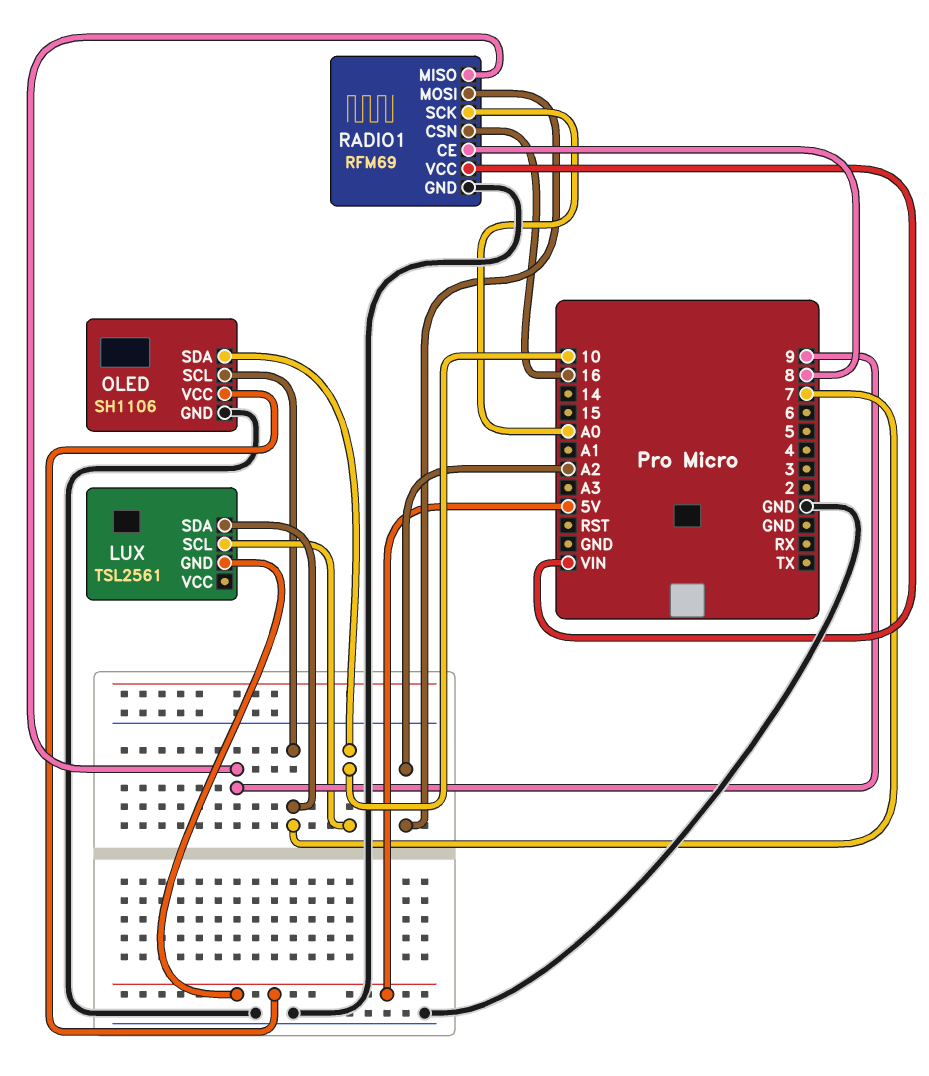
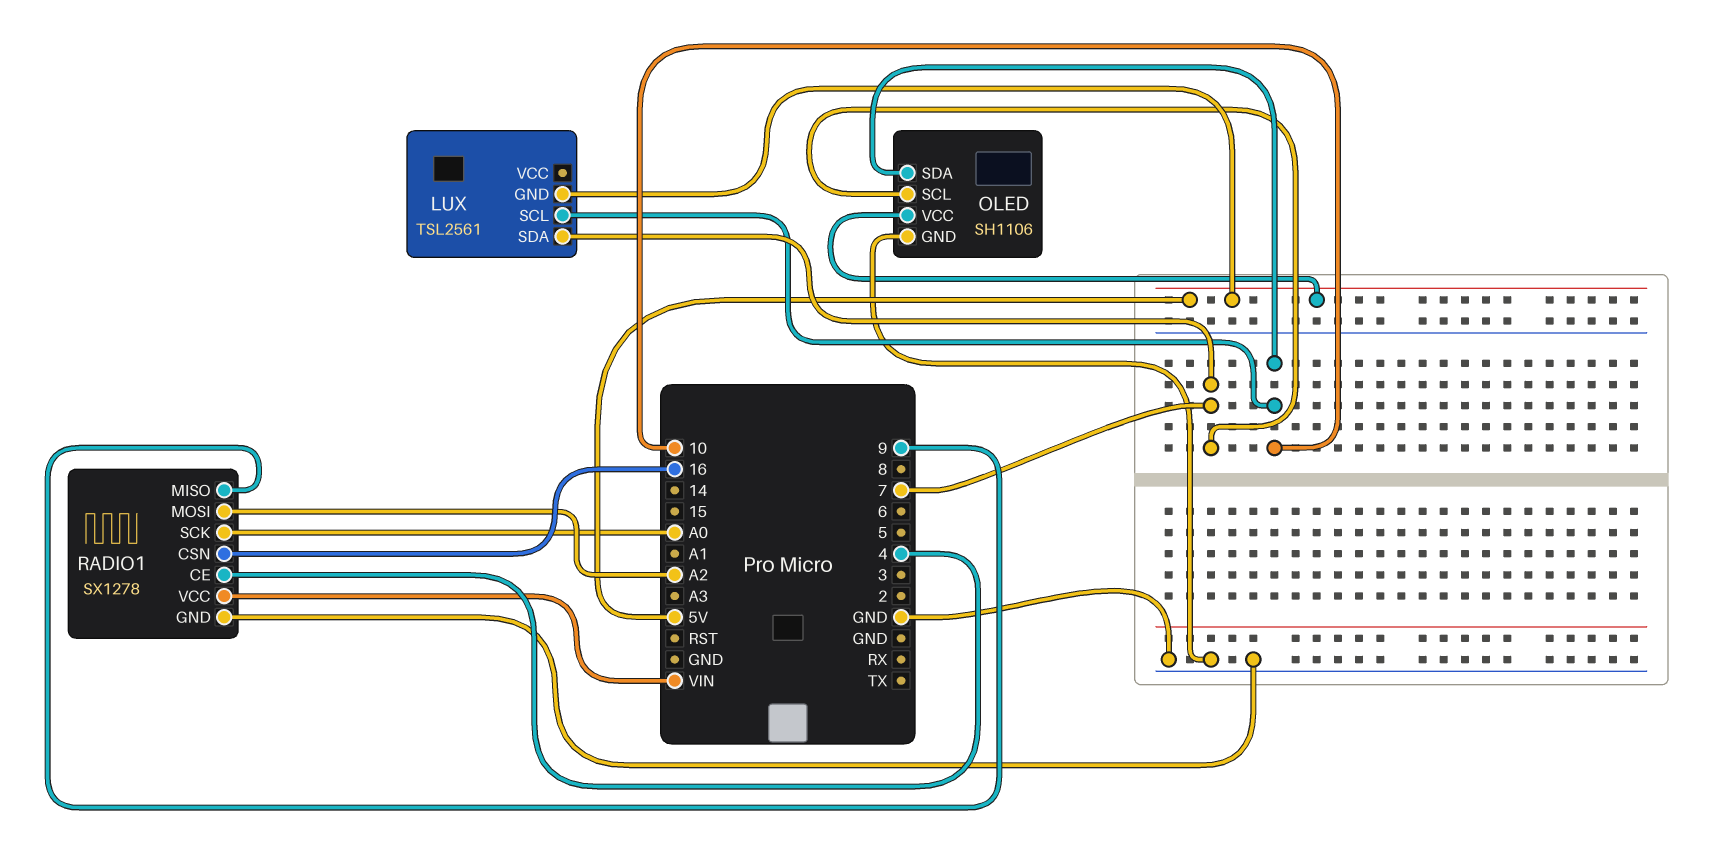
RADIO1: RFM69 -> SX1278
RADIO1 pin CE: 8 -> 4

